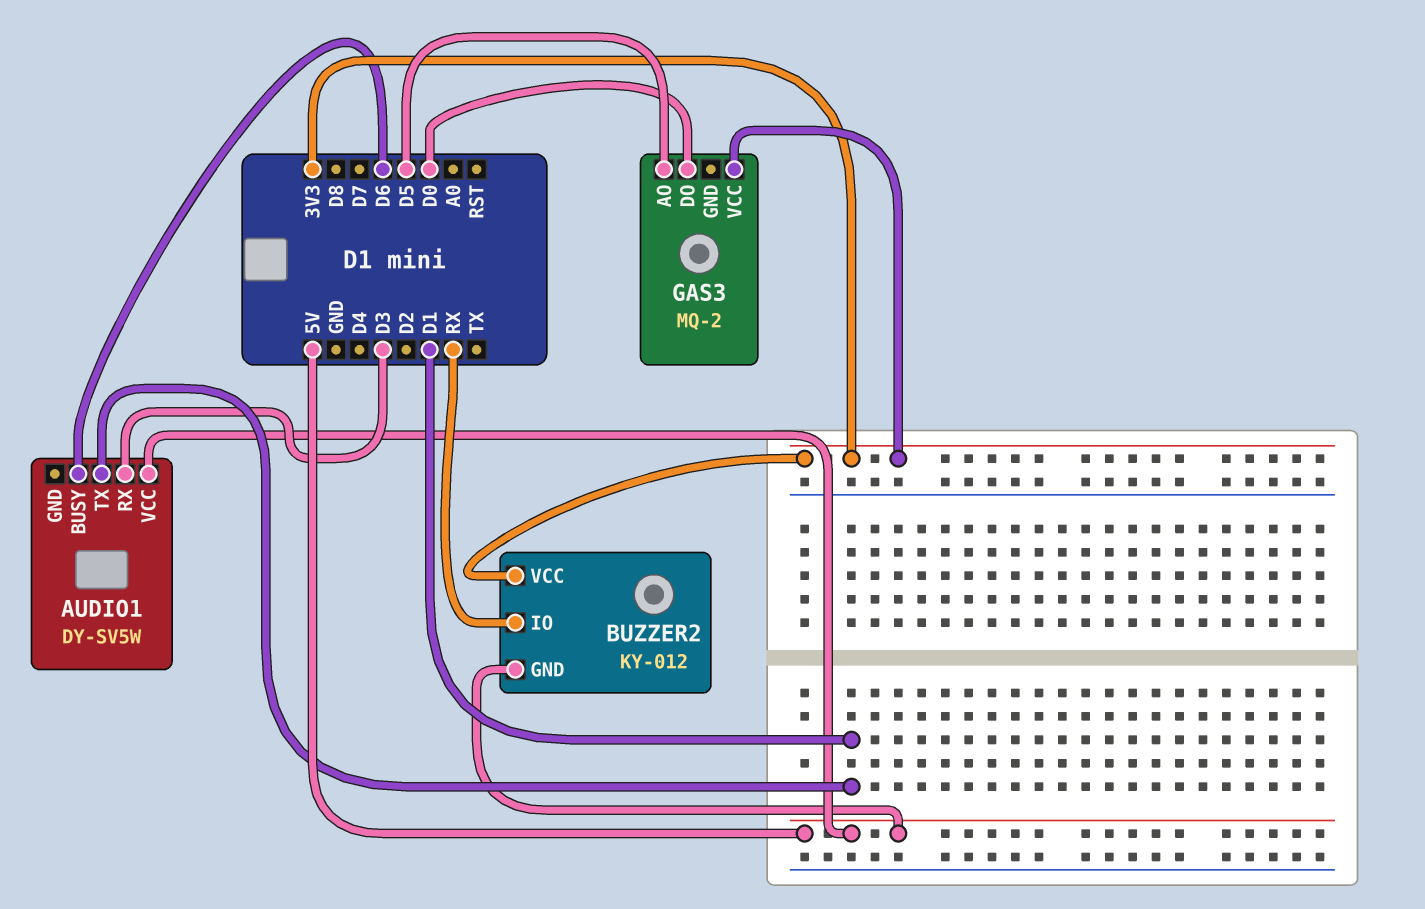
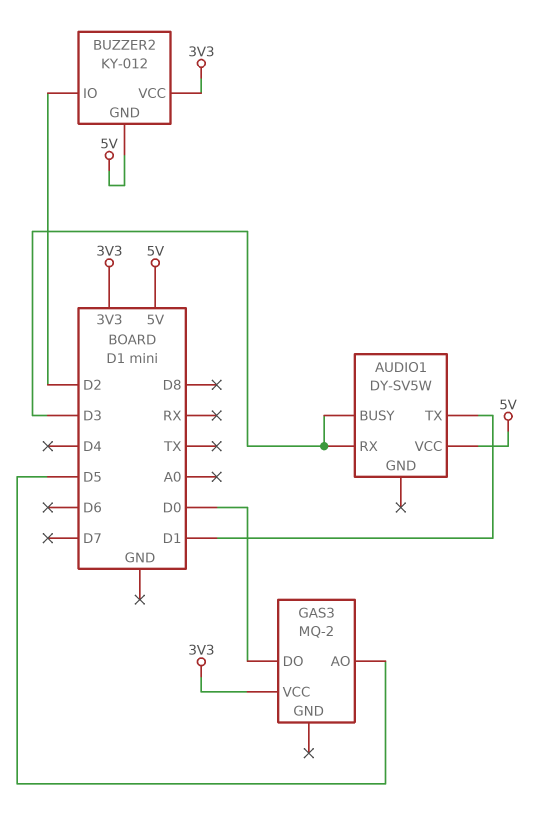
AUDIO1 pin BUSY: D6 -> D3
BUZZER2 pin IO: RX -> D2

